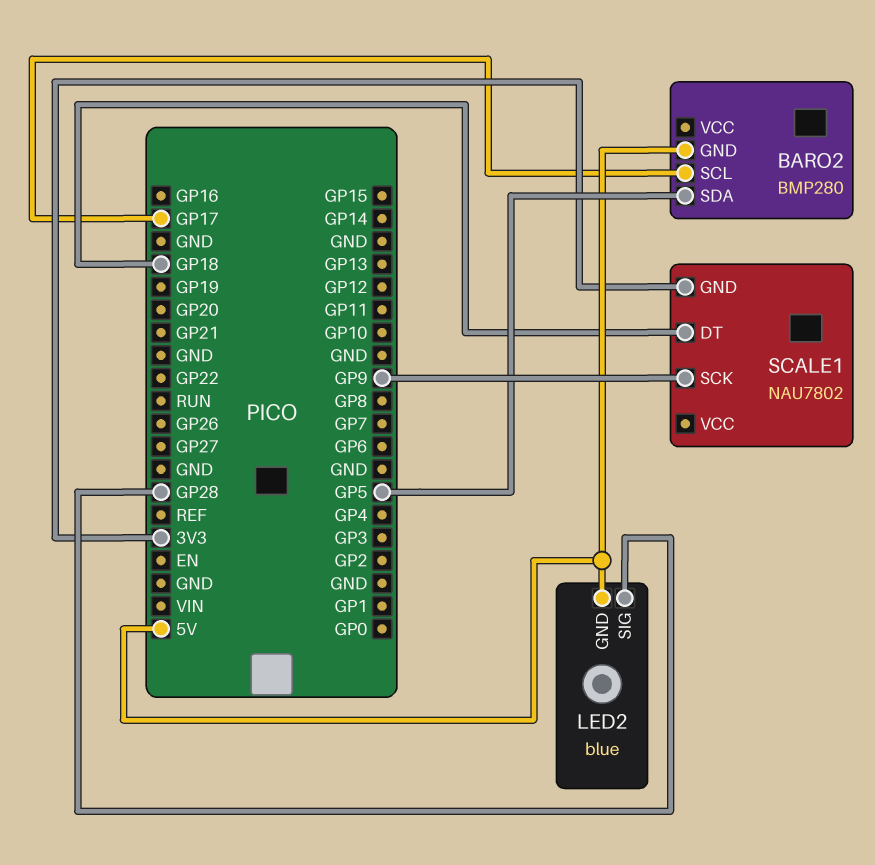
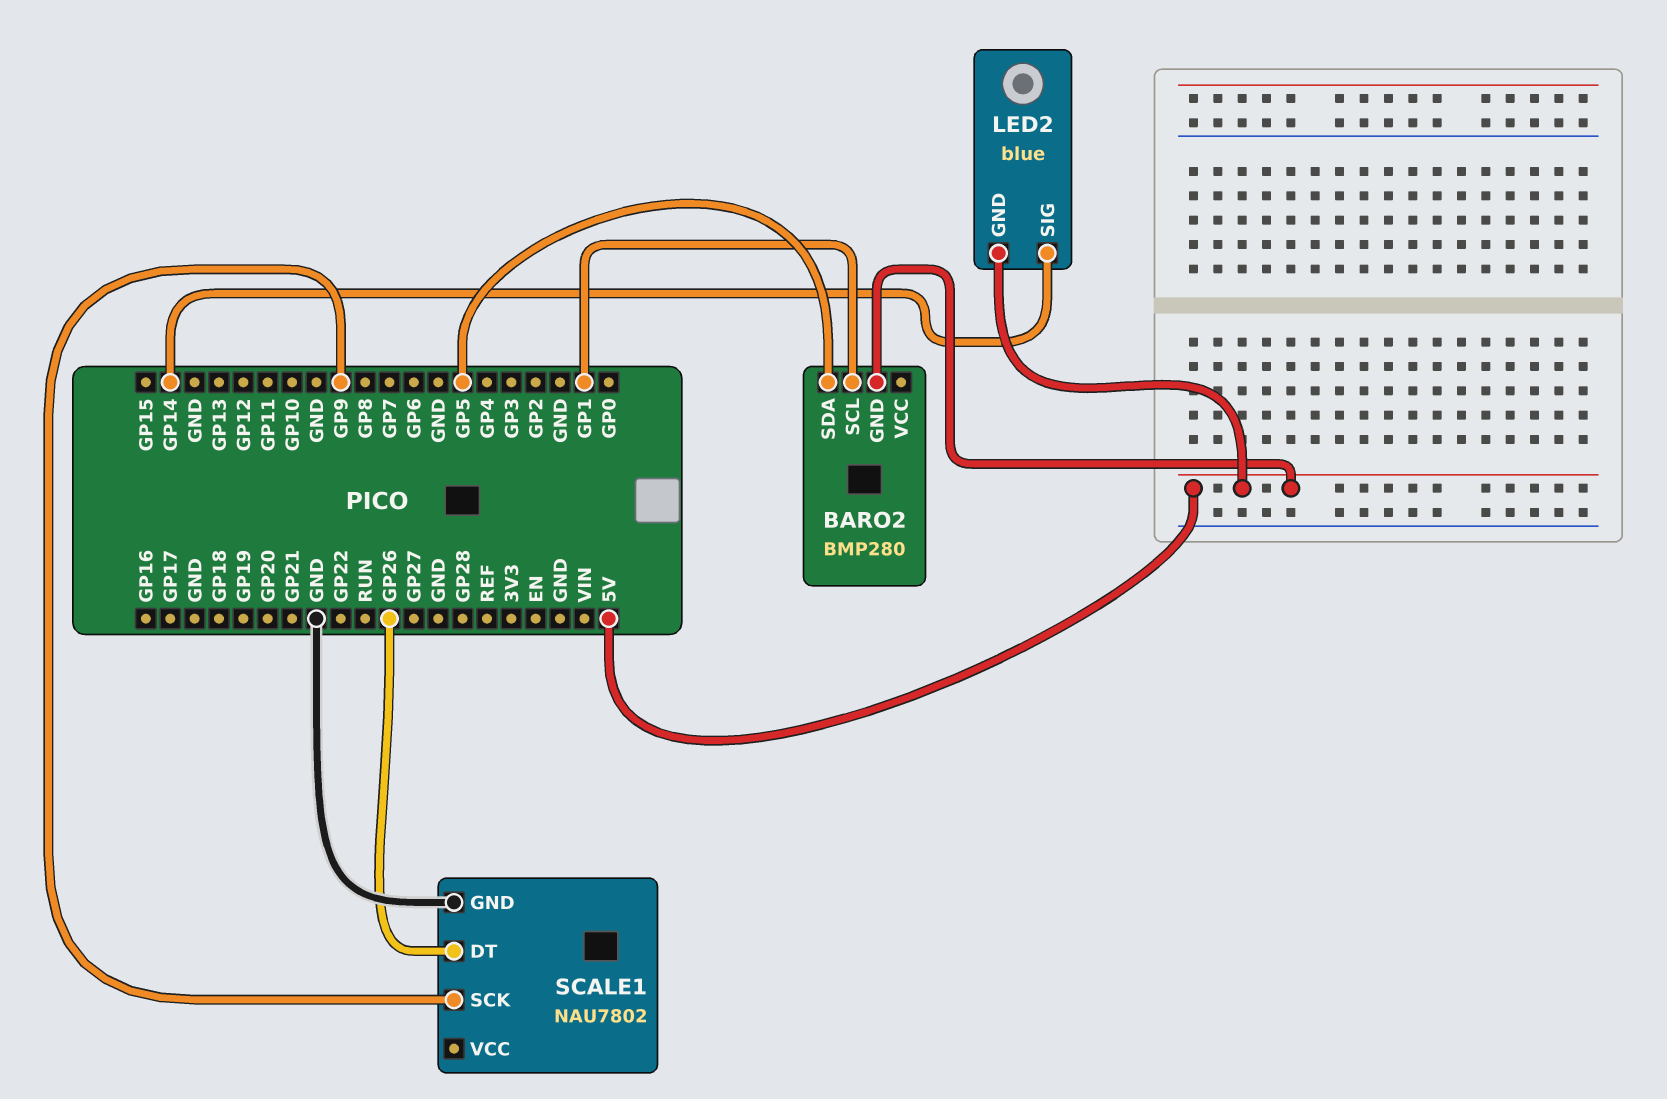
BARO2 pin SCL: GP17 -> GP1
LED2 pin SIG: GP28 -> GP14
SCALE1 pin DT: GP18 -> GP26
SCALE1 pin GND: 3V3 -> GND

